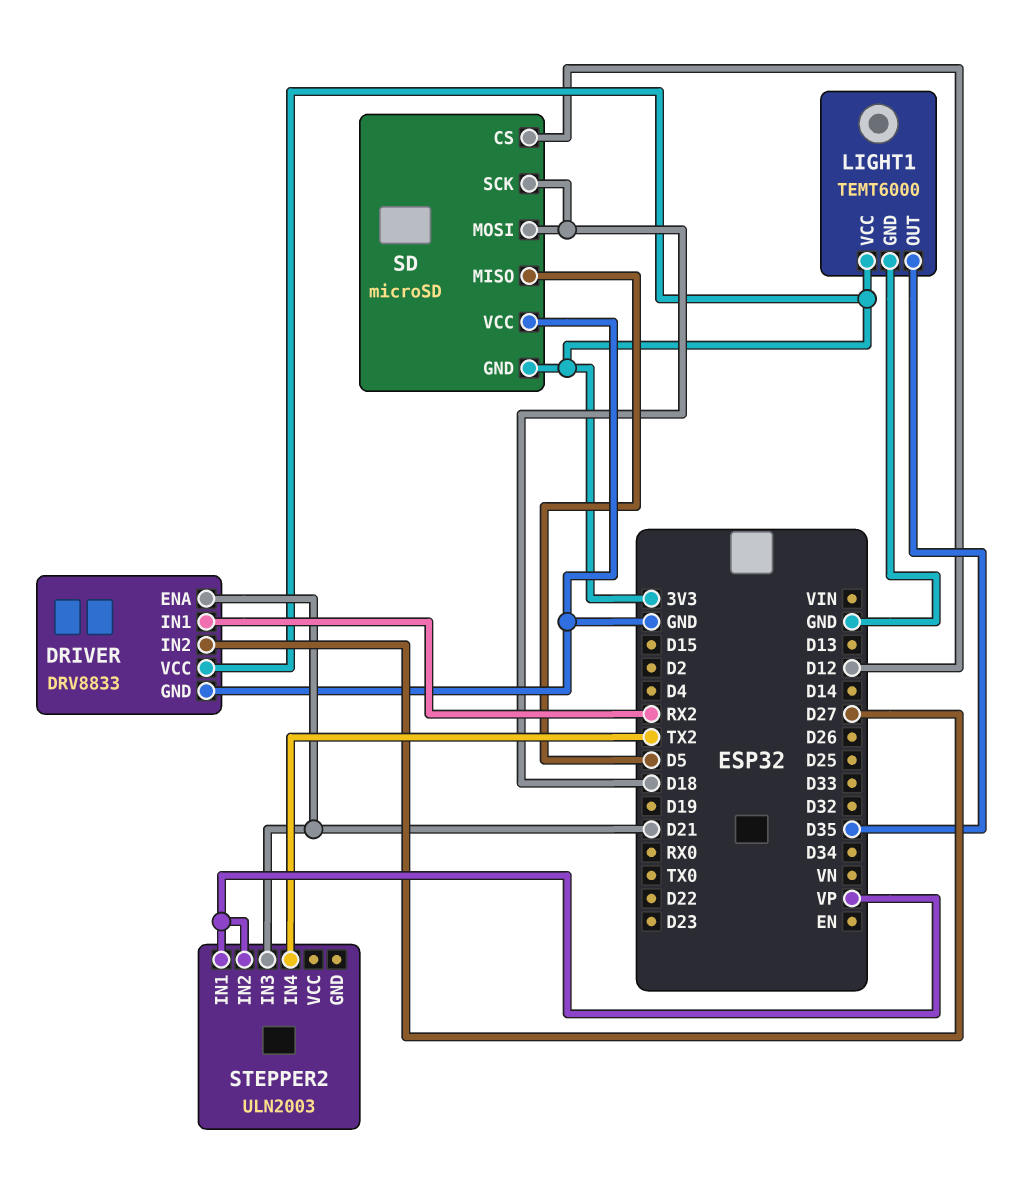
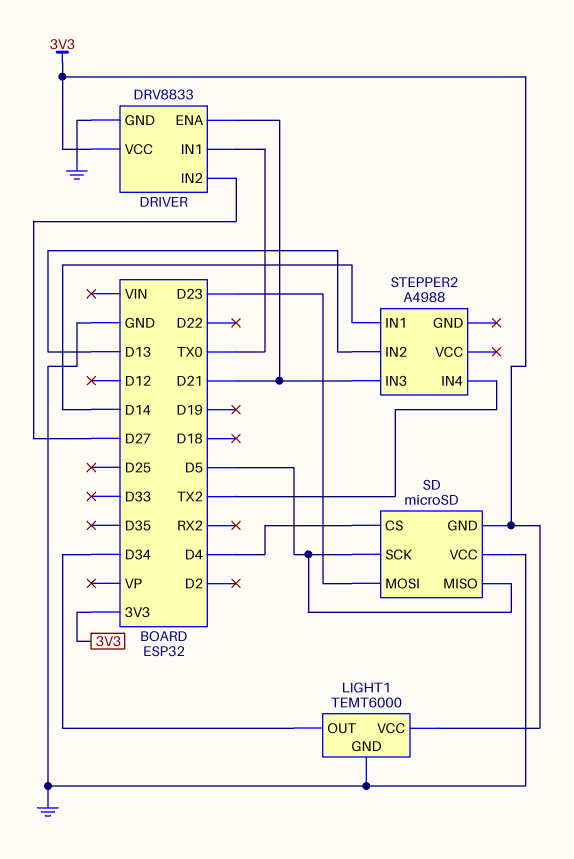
DRIVER pin IN1: RX2 -> TX0
LIGHT1 pin OUT: D35 -> D34
SD pin CS: D12 -> D4
SD pin MOSI: D18 -> D23
SD pin SCK: D18 -> D5
STEPPER2: ULN2003 -> A4988
STEPPER2 pin IN1: VP -> D14
STEPPER2 pin IN2: VP -> D13

